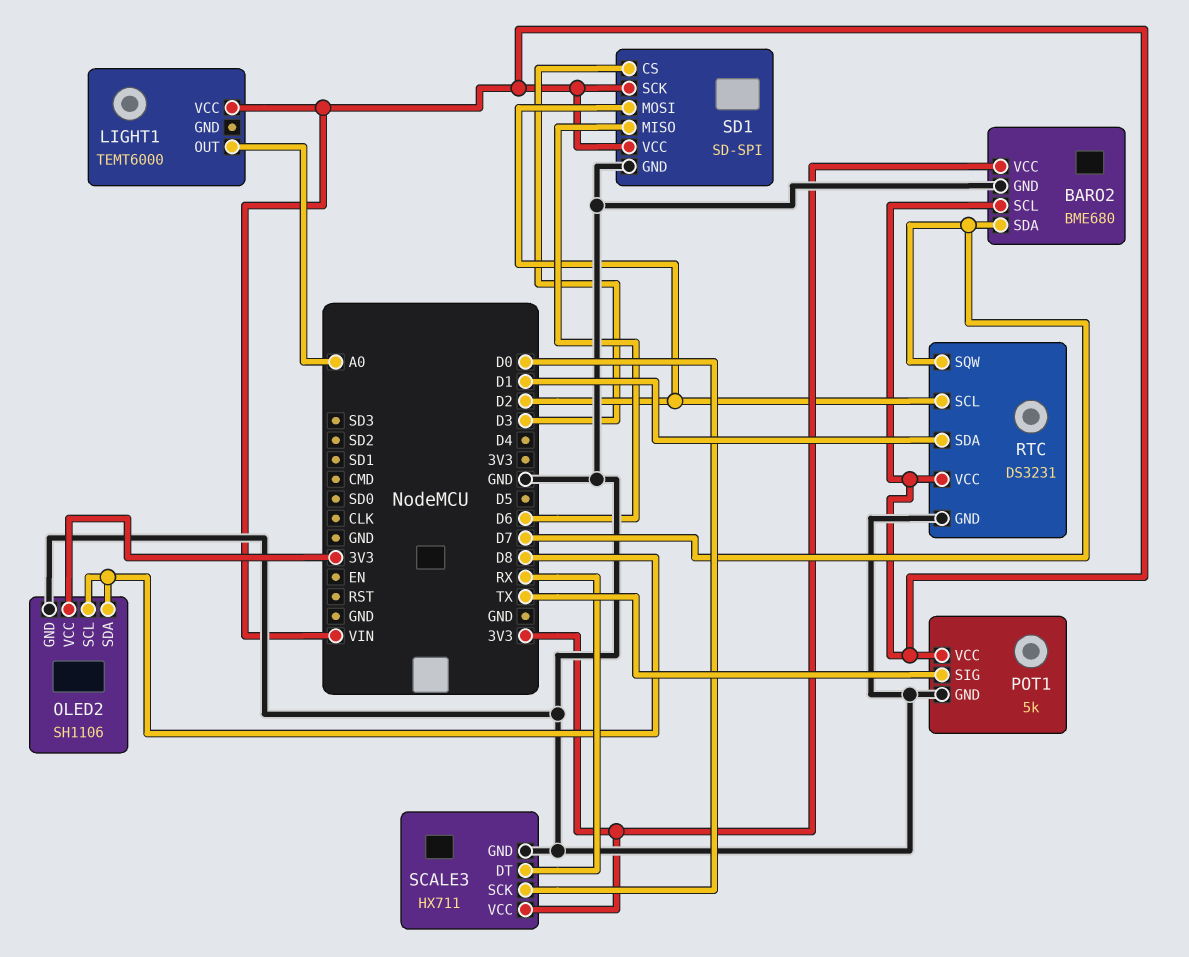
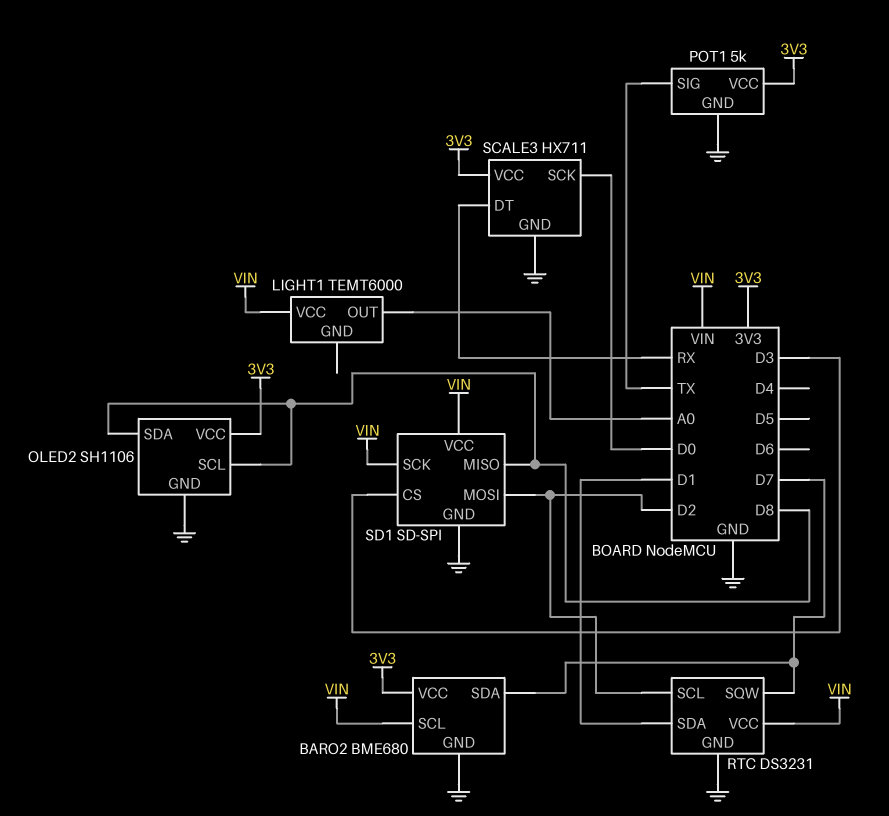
POT1 pin VCC: VIN -> 3V3
SD1 pin MISO: D6 -> D8

